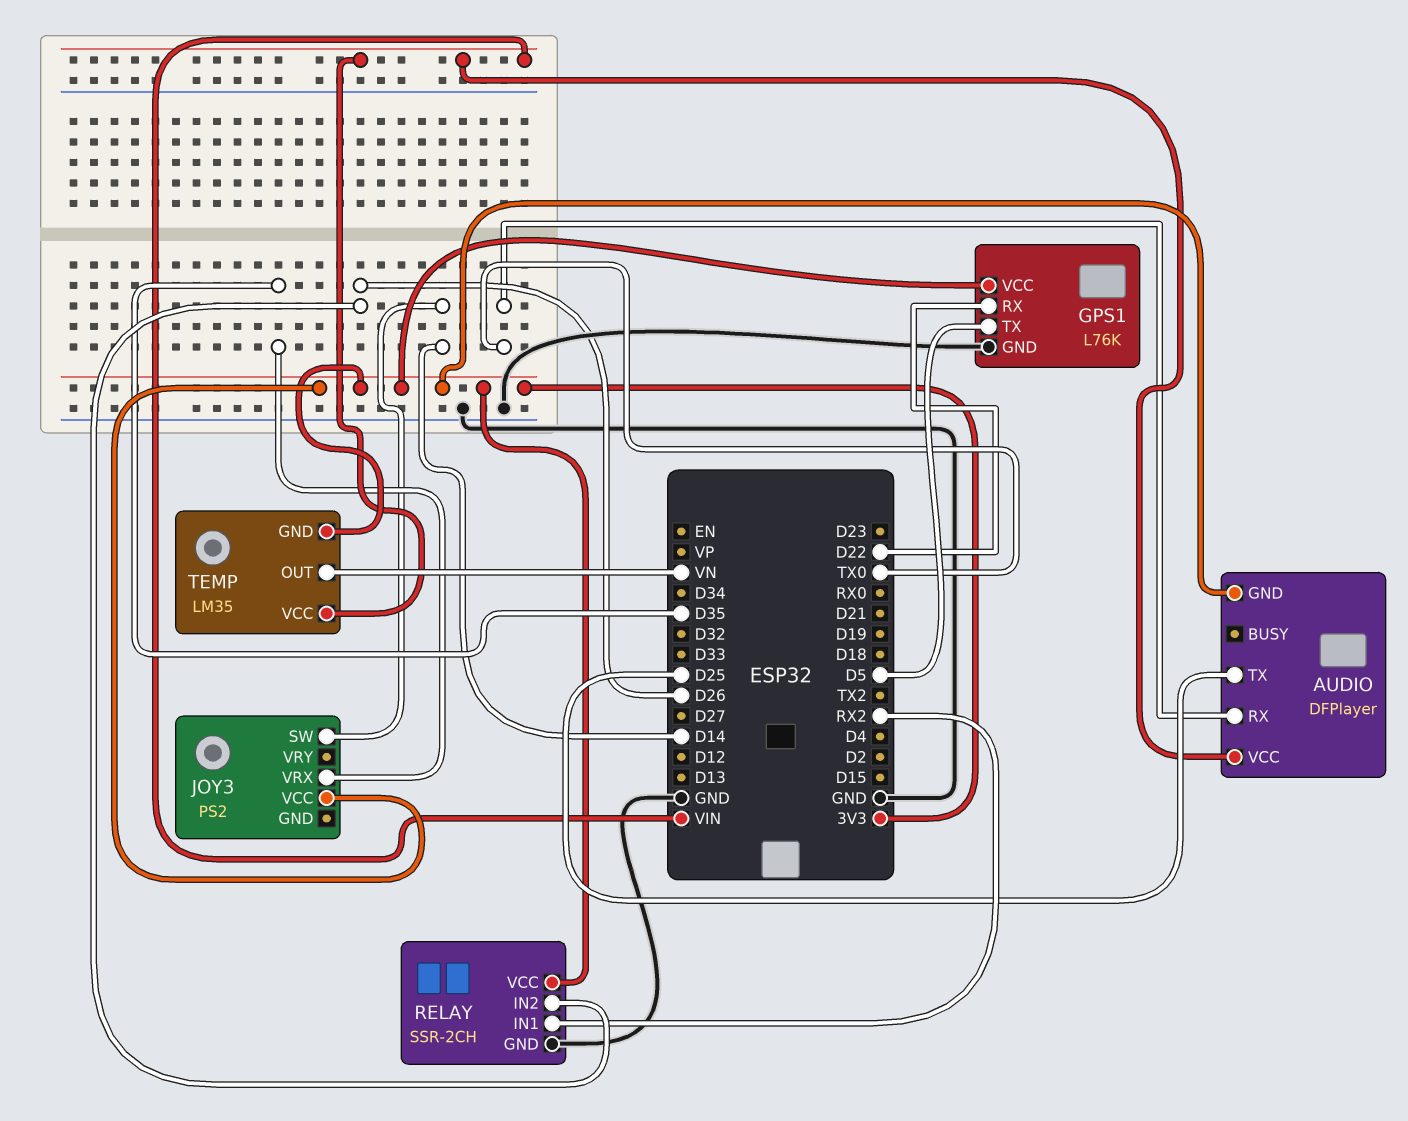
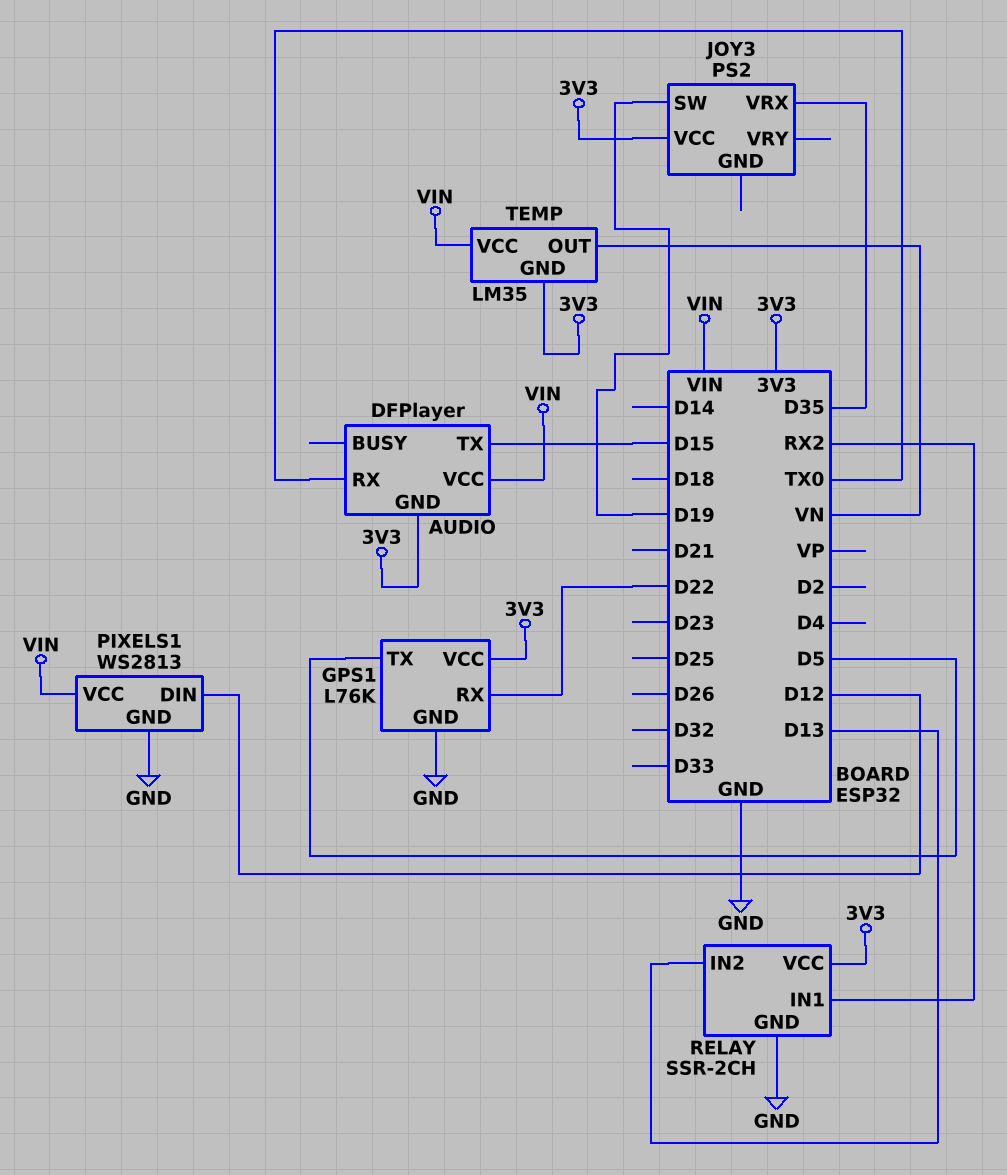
AUDIO pin TX: D25 -> D15
JOY3 pin SW: D14 -> D19
PIXELS1: none -> WS2813
PIXELS1 pin DIN: none -> D12
PIXELS1 pin GND: none -> GND
PIXELS1 pin VCC: none -> VIN
RELAY pin IN2: D26 -> D13

